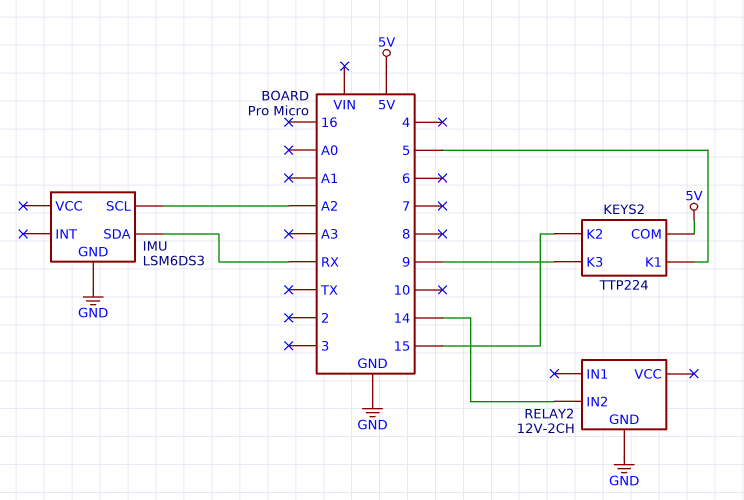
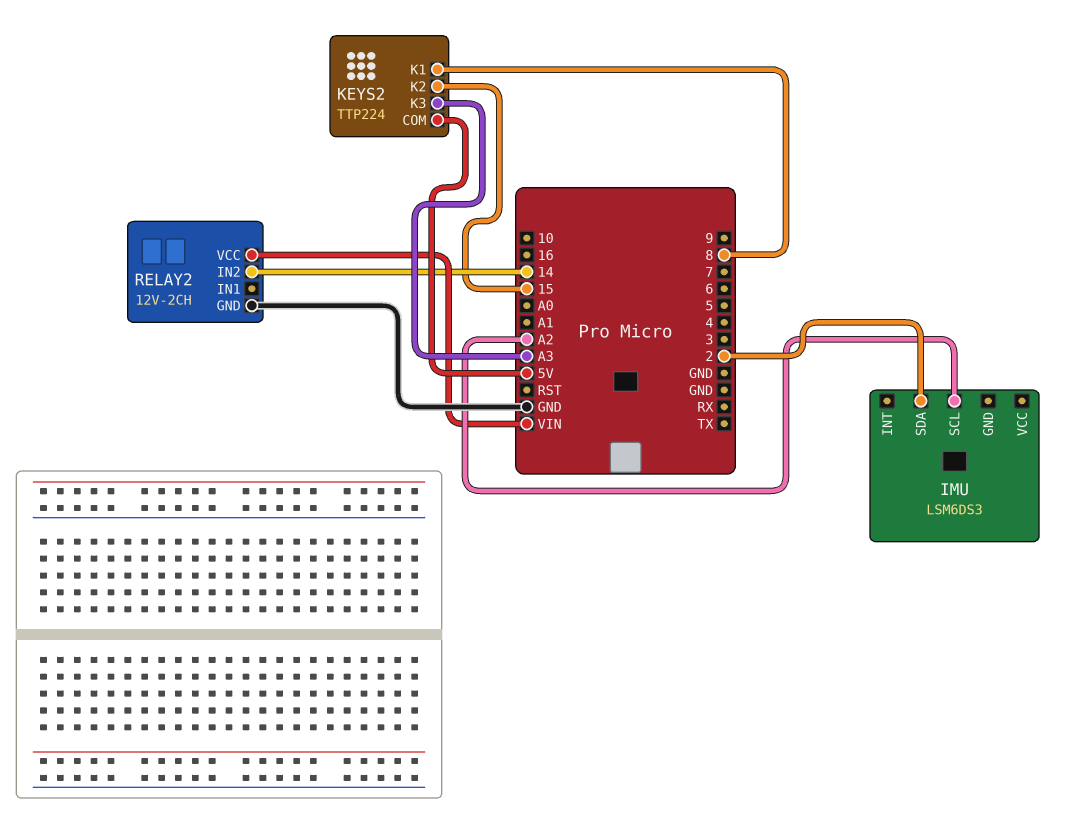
IMU pin GND: GND -> none
IMU pin SDA: RX -> 2
KEYS2 pin K1: 5 -> 8
KEYS2 pin K3: 9 -> A3
RELAY2 pin VCC: none -> VIN

